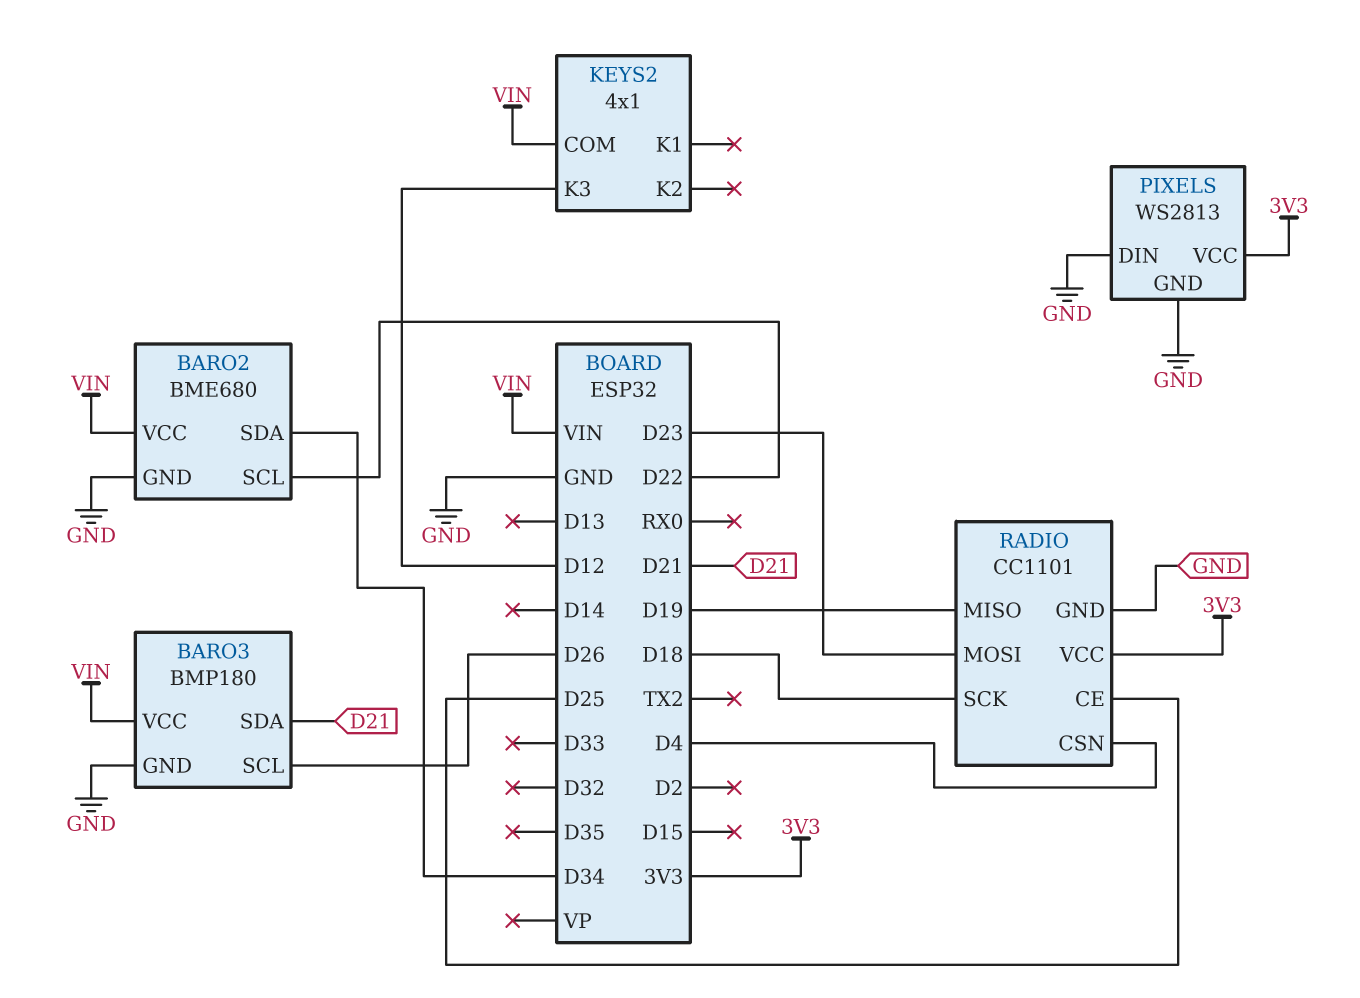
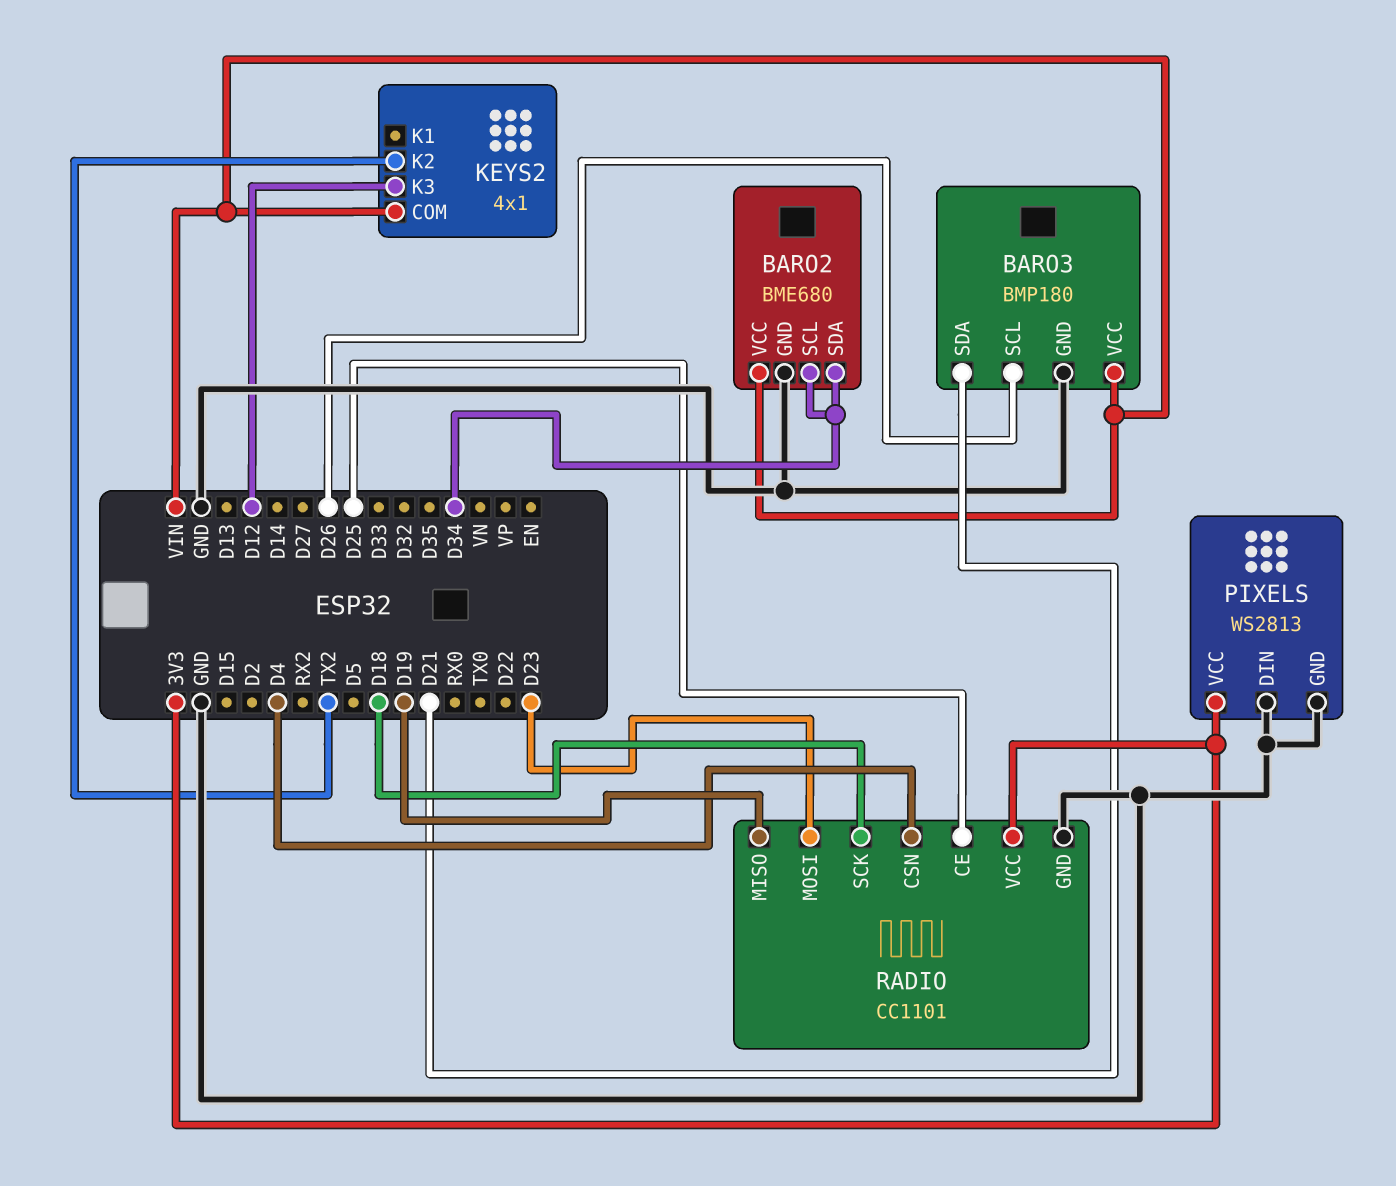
BARO2 pin SCL: D22 -> D34
KEYS2 pin K2: none -> TX2

